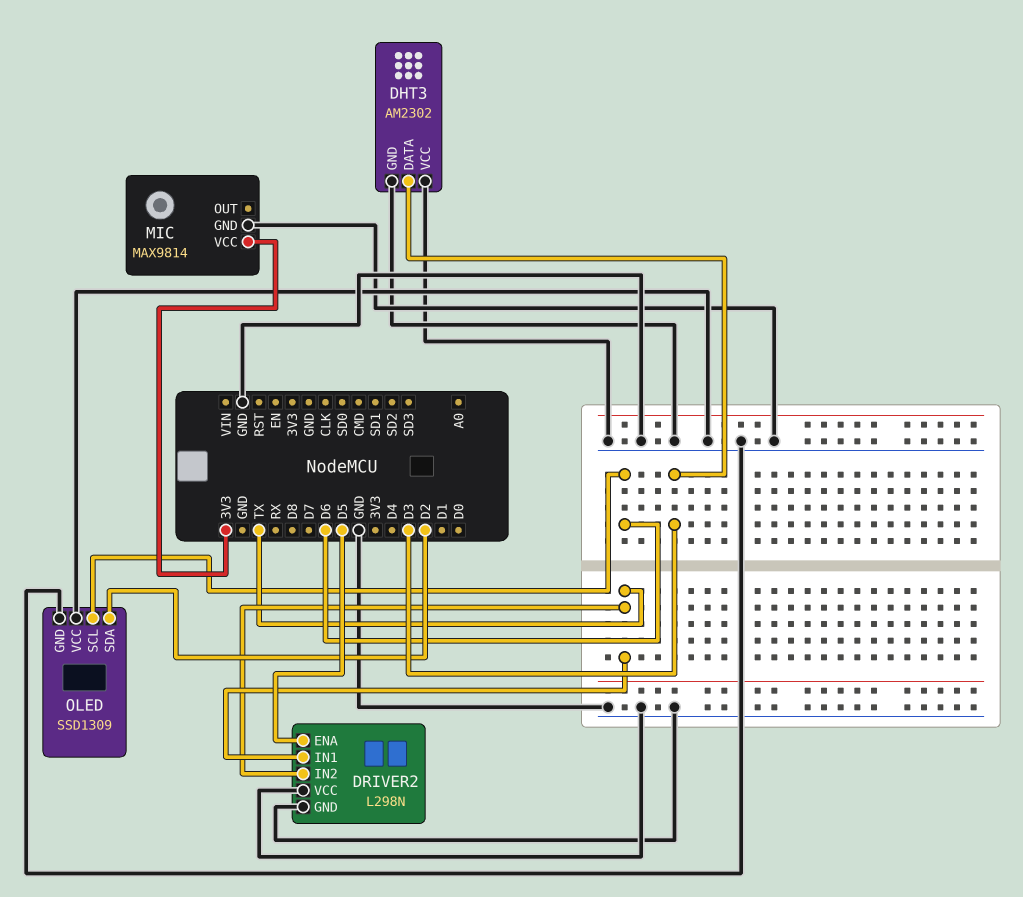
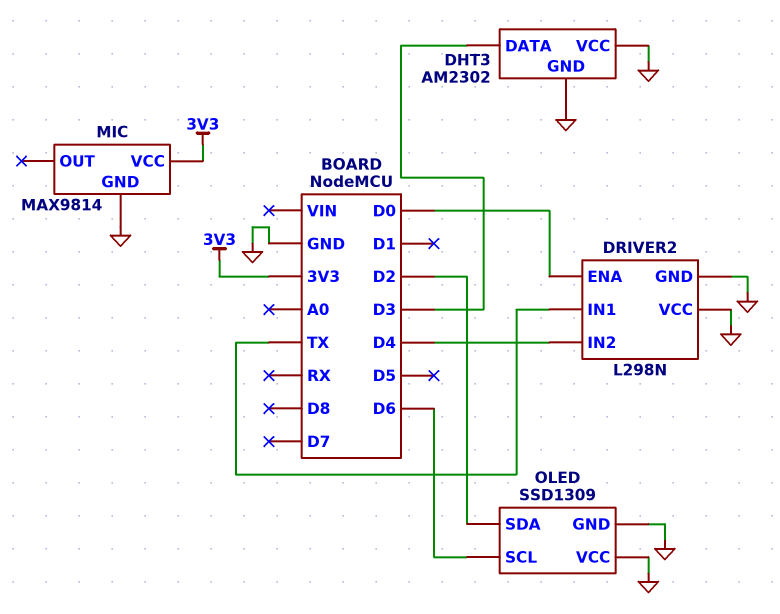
DRIVER2 pin ENA: D5 -> D0
DRIVER2 pin IN2: TX -> D4

